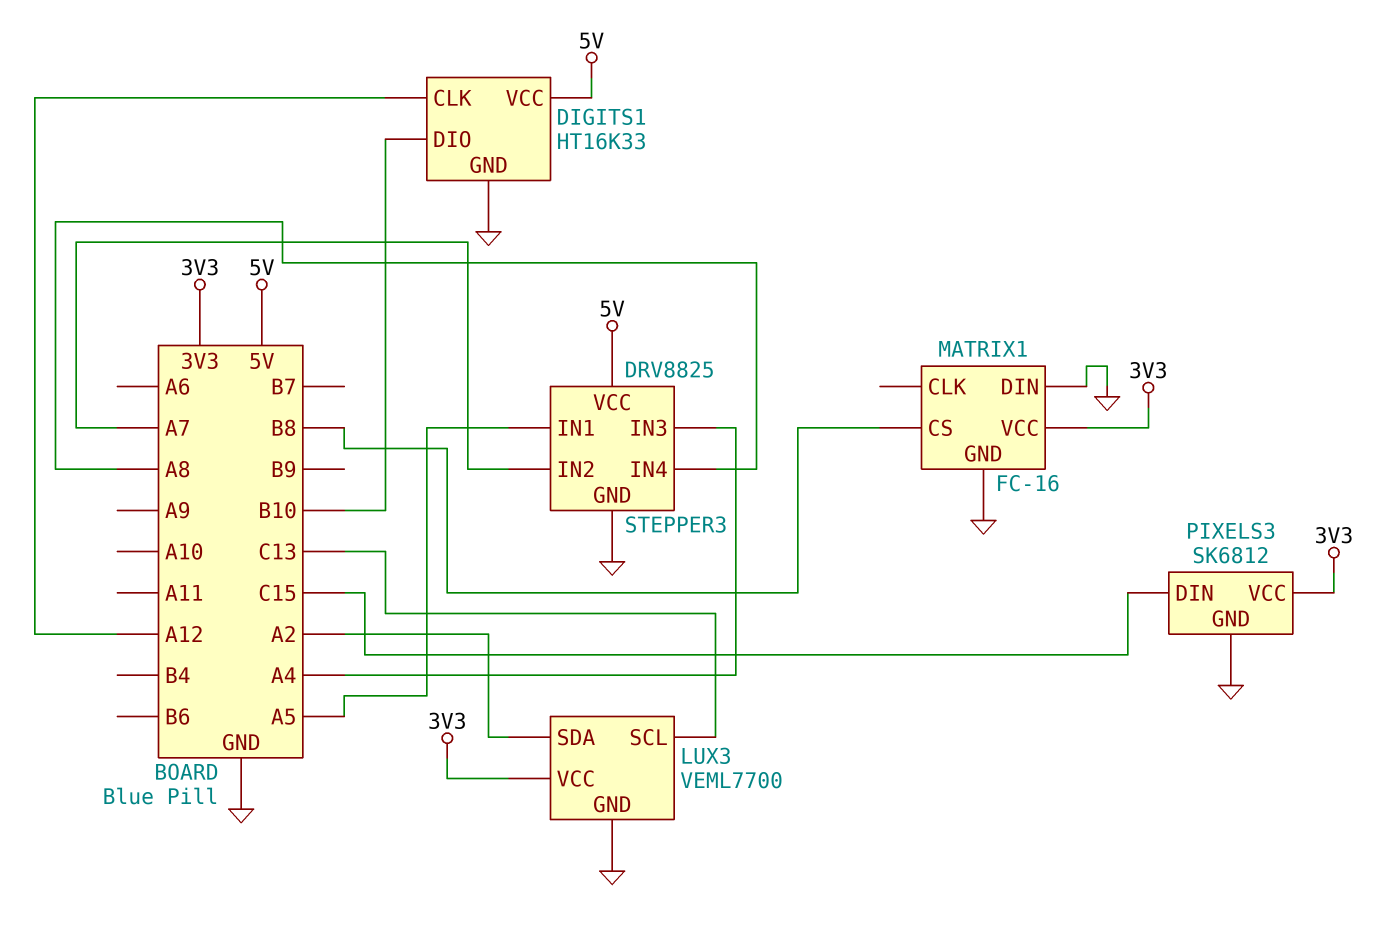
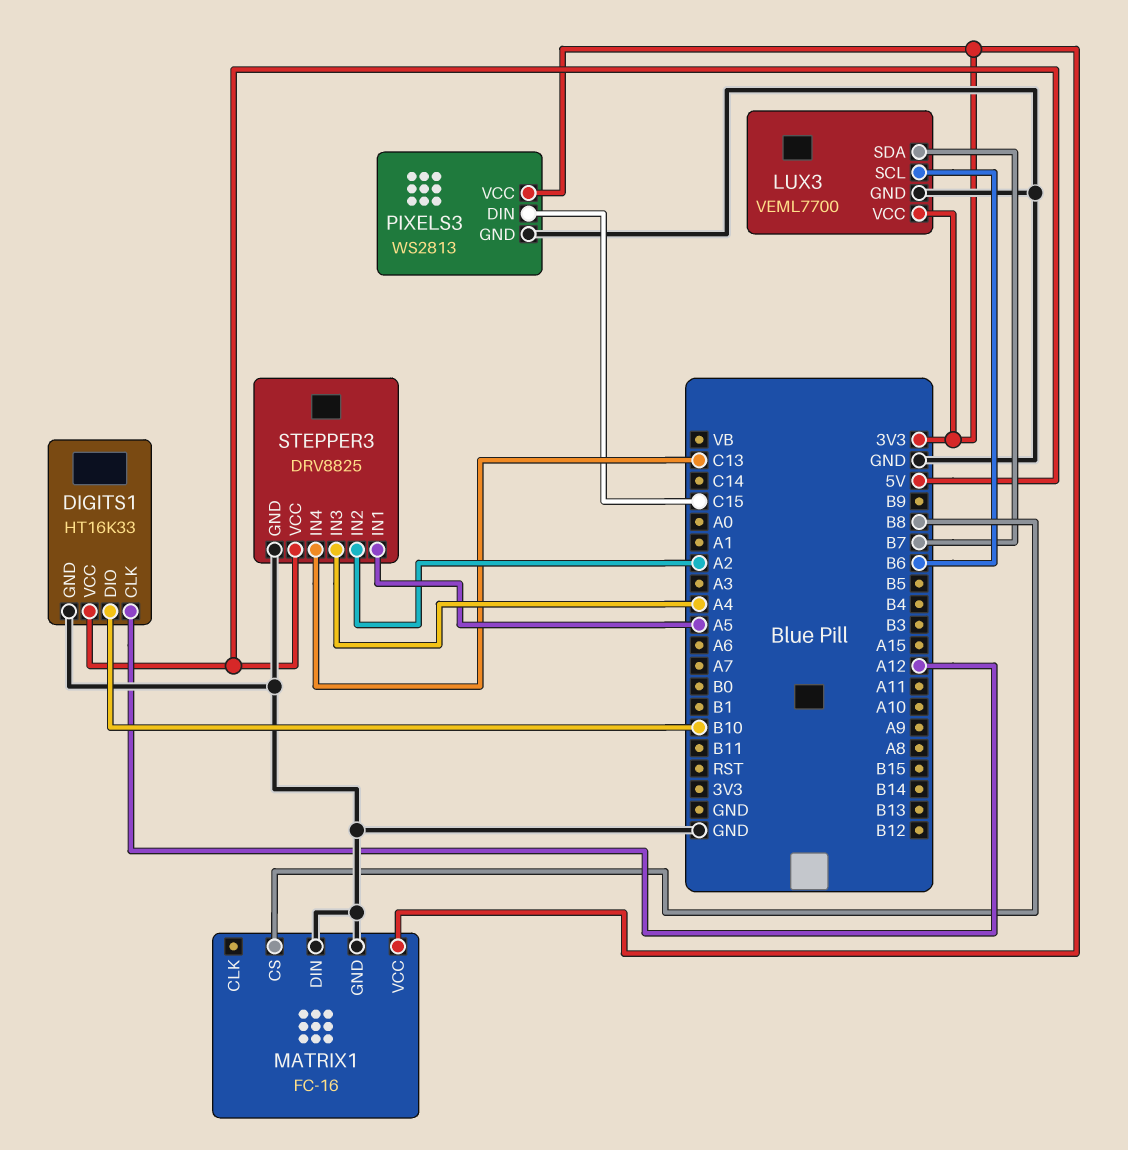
LUX3 pin SCL: C13 -> B6
LUX3 pin SDA: A2 -> B7
PIXELS3: SK6812 -> WS2813
STEPPER3 pin IN2: A7 -> A2
STEPPER3 pin IN4: A8 -> C13

